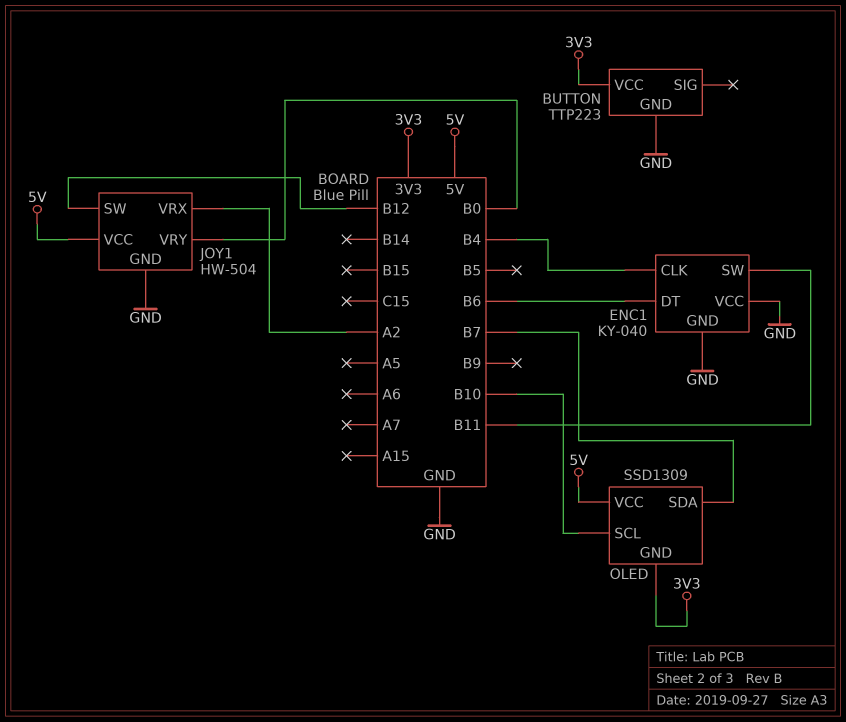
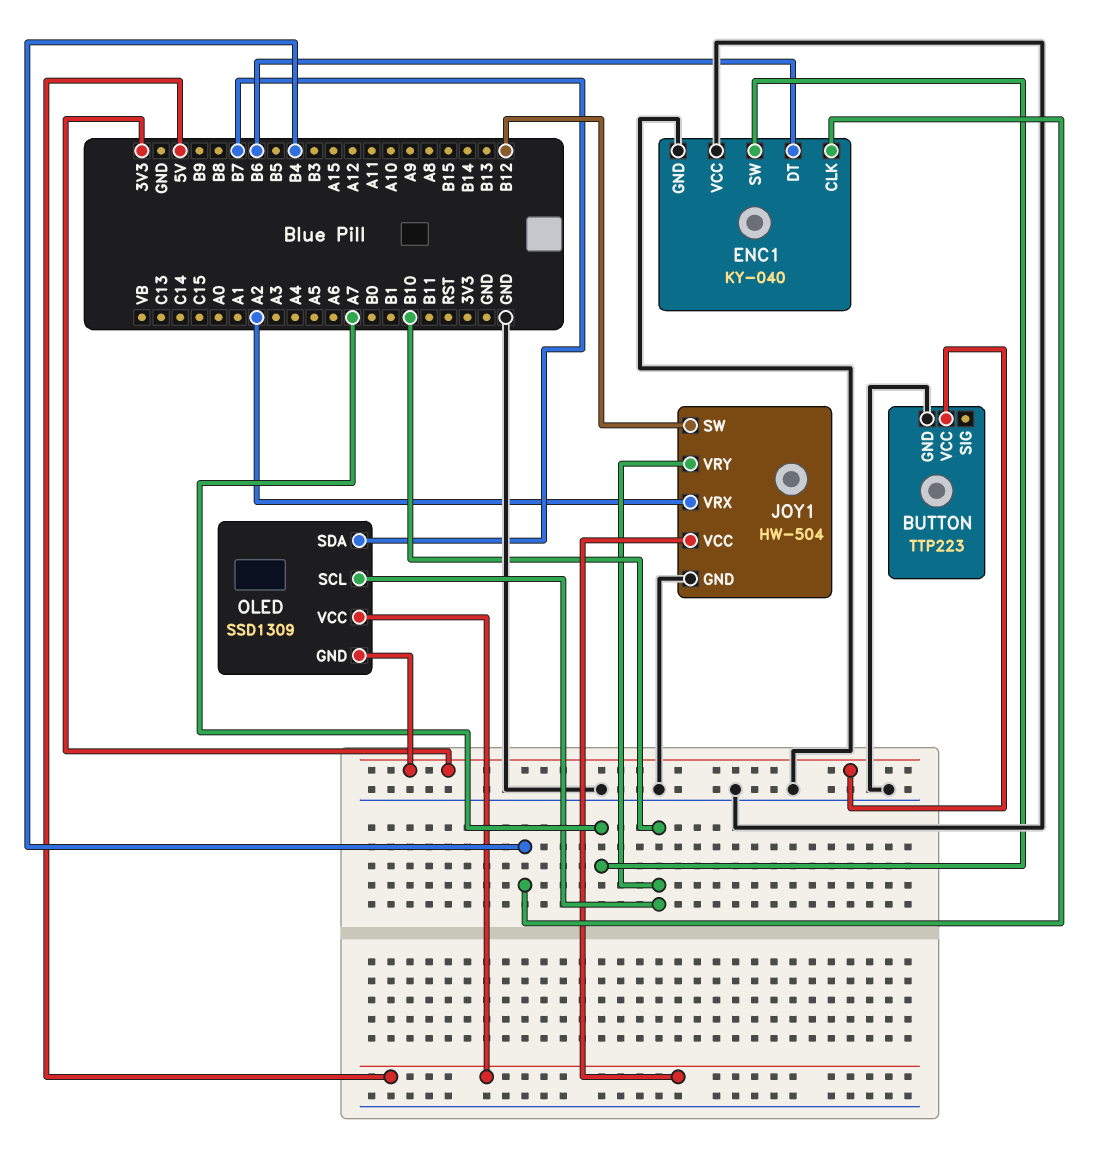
ENC1 pin SW: B11 -> A7
JOY1 pin VRY: B0 -> B10

